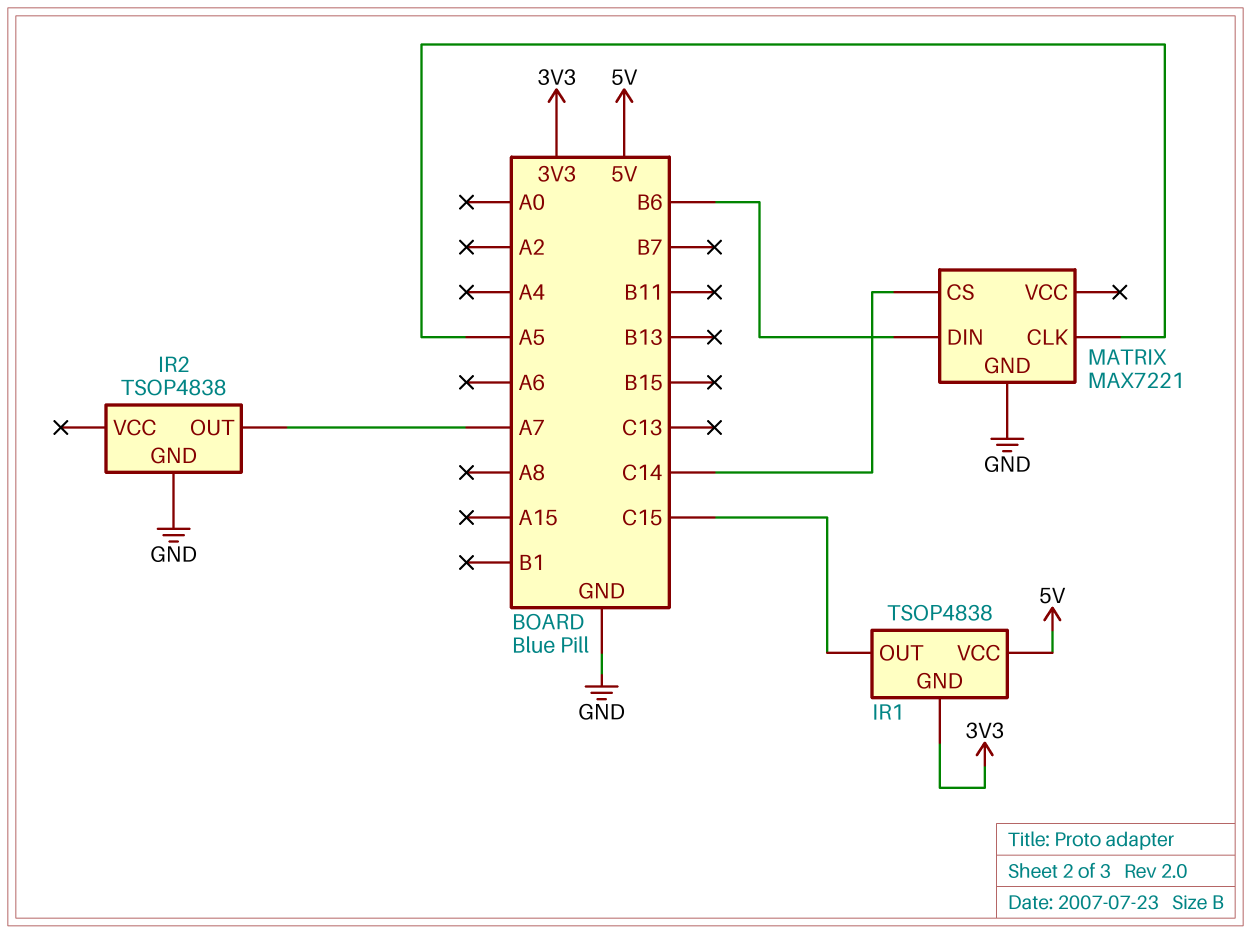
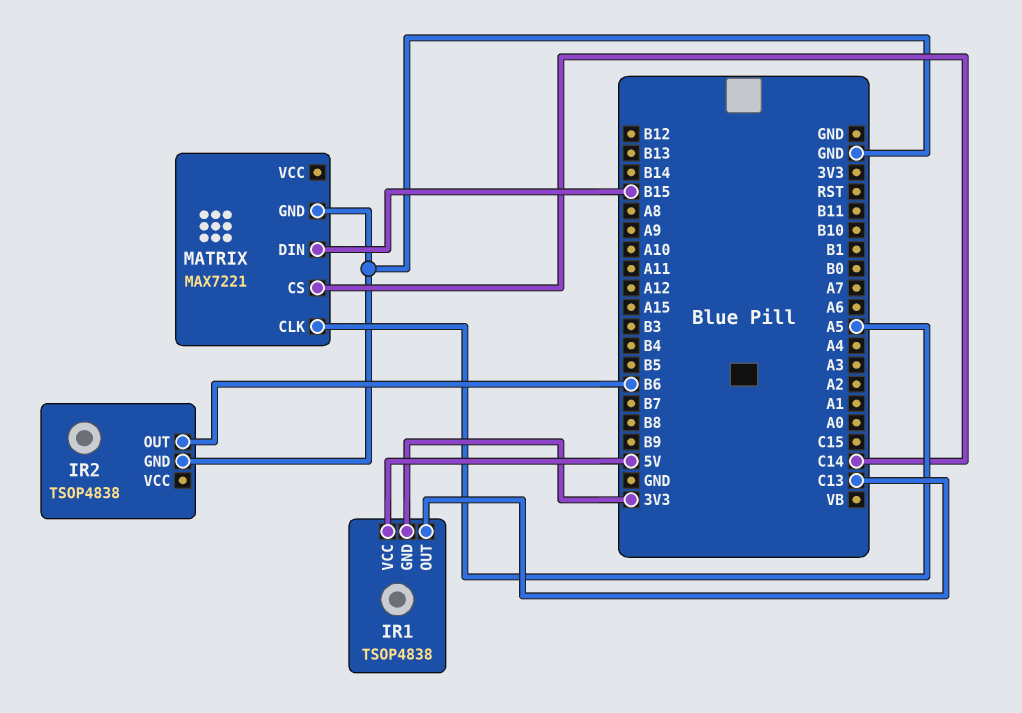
IR1 pin OUT: C15 -> C13
IR2 pin OUT: A7 -> B6
MATRIX pin DIN: B6 -> B15

